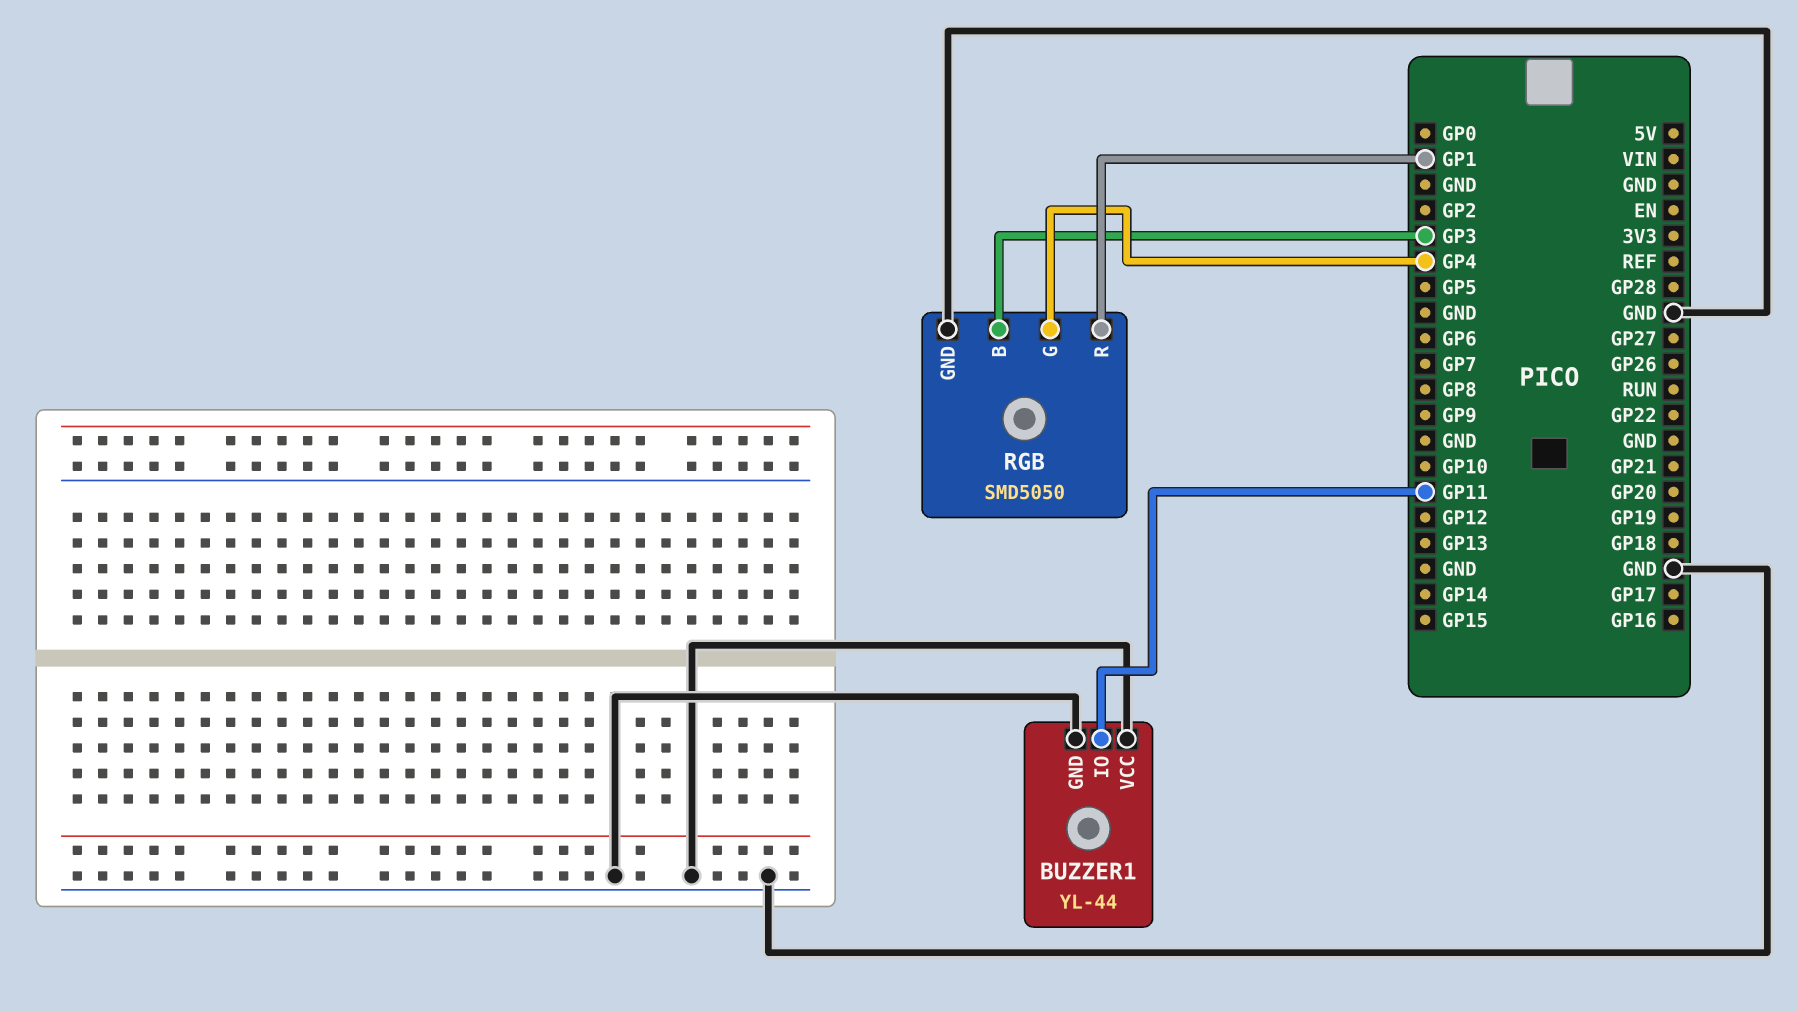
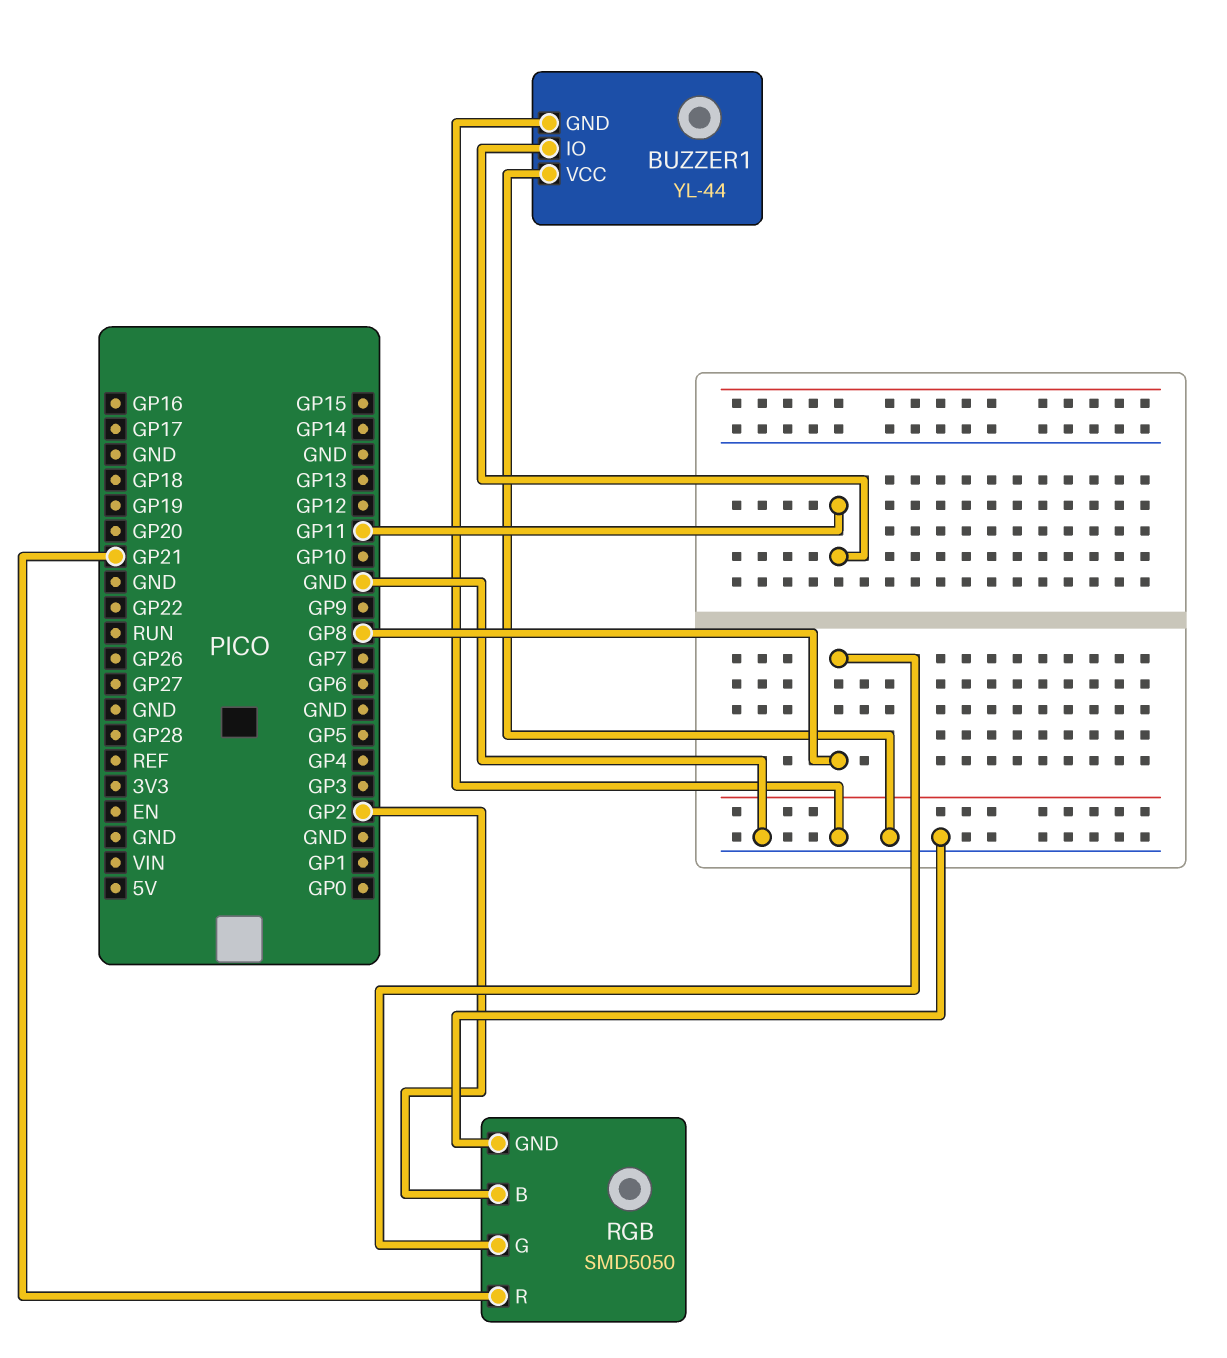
RGB pin B: GP3 -> GP2
RGB pin G: GP4 -> GP8
RGB pin R: GP1 -> GP21

